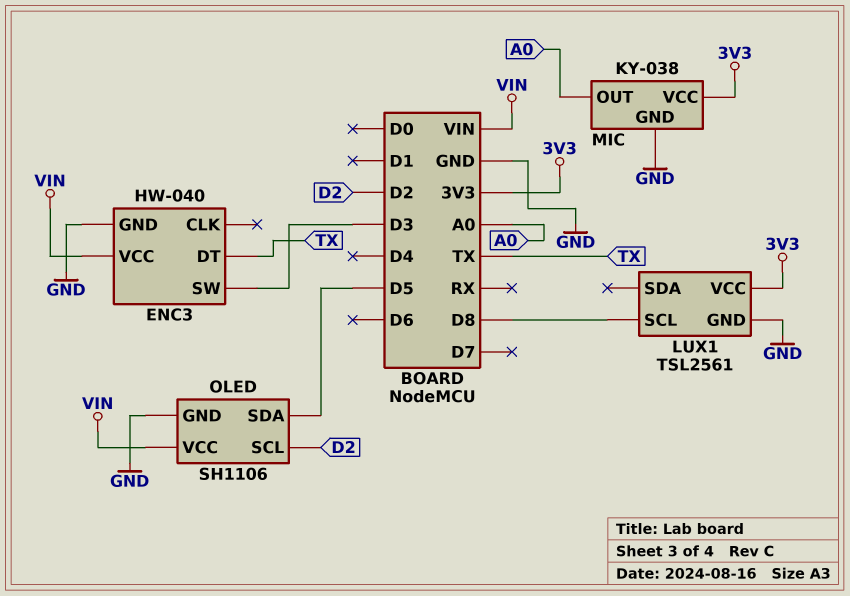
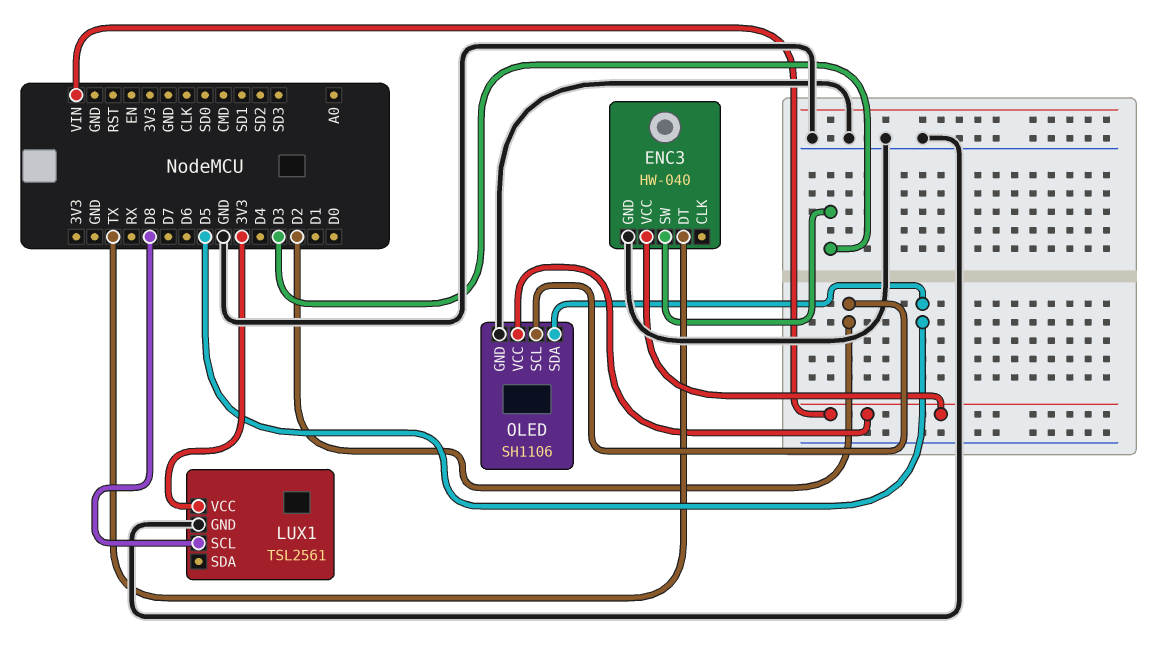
MIC: KY-038 -> none
MIC pin GND: GND -> none
MIC pin OUT: A0 -> none
MIC pin VCC: 3V3 -> none

